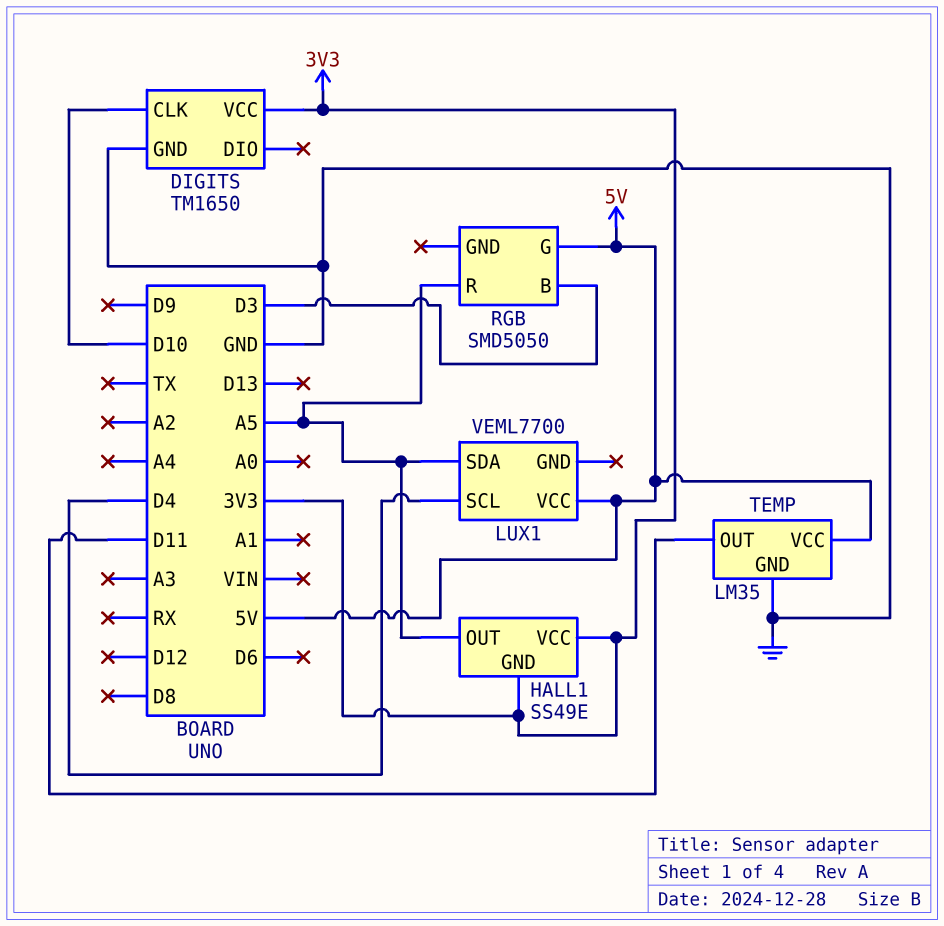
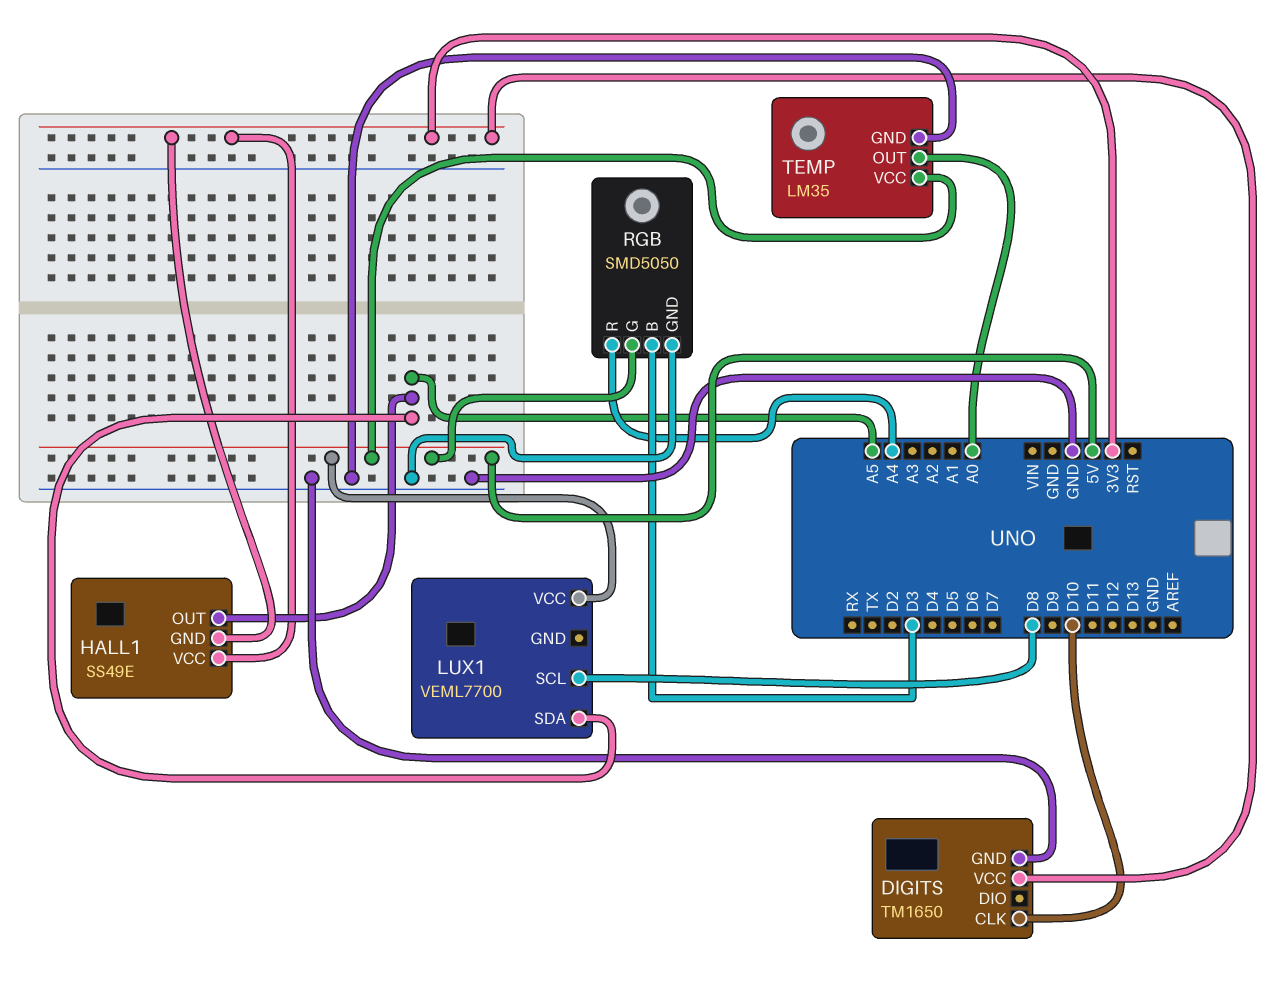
LUX1 pin SCL: D4 -> D8
RGB pin GND: none -> GND
RGB pin R: A5 -> A4
TEMP pin OUT: D11 -> A0

